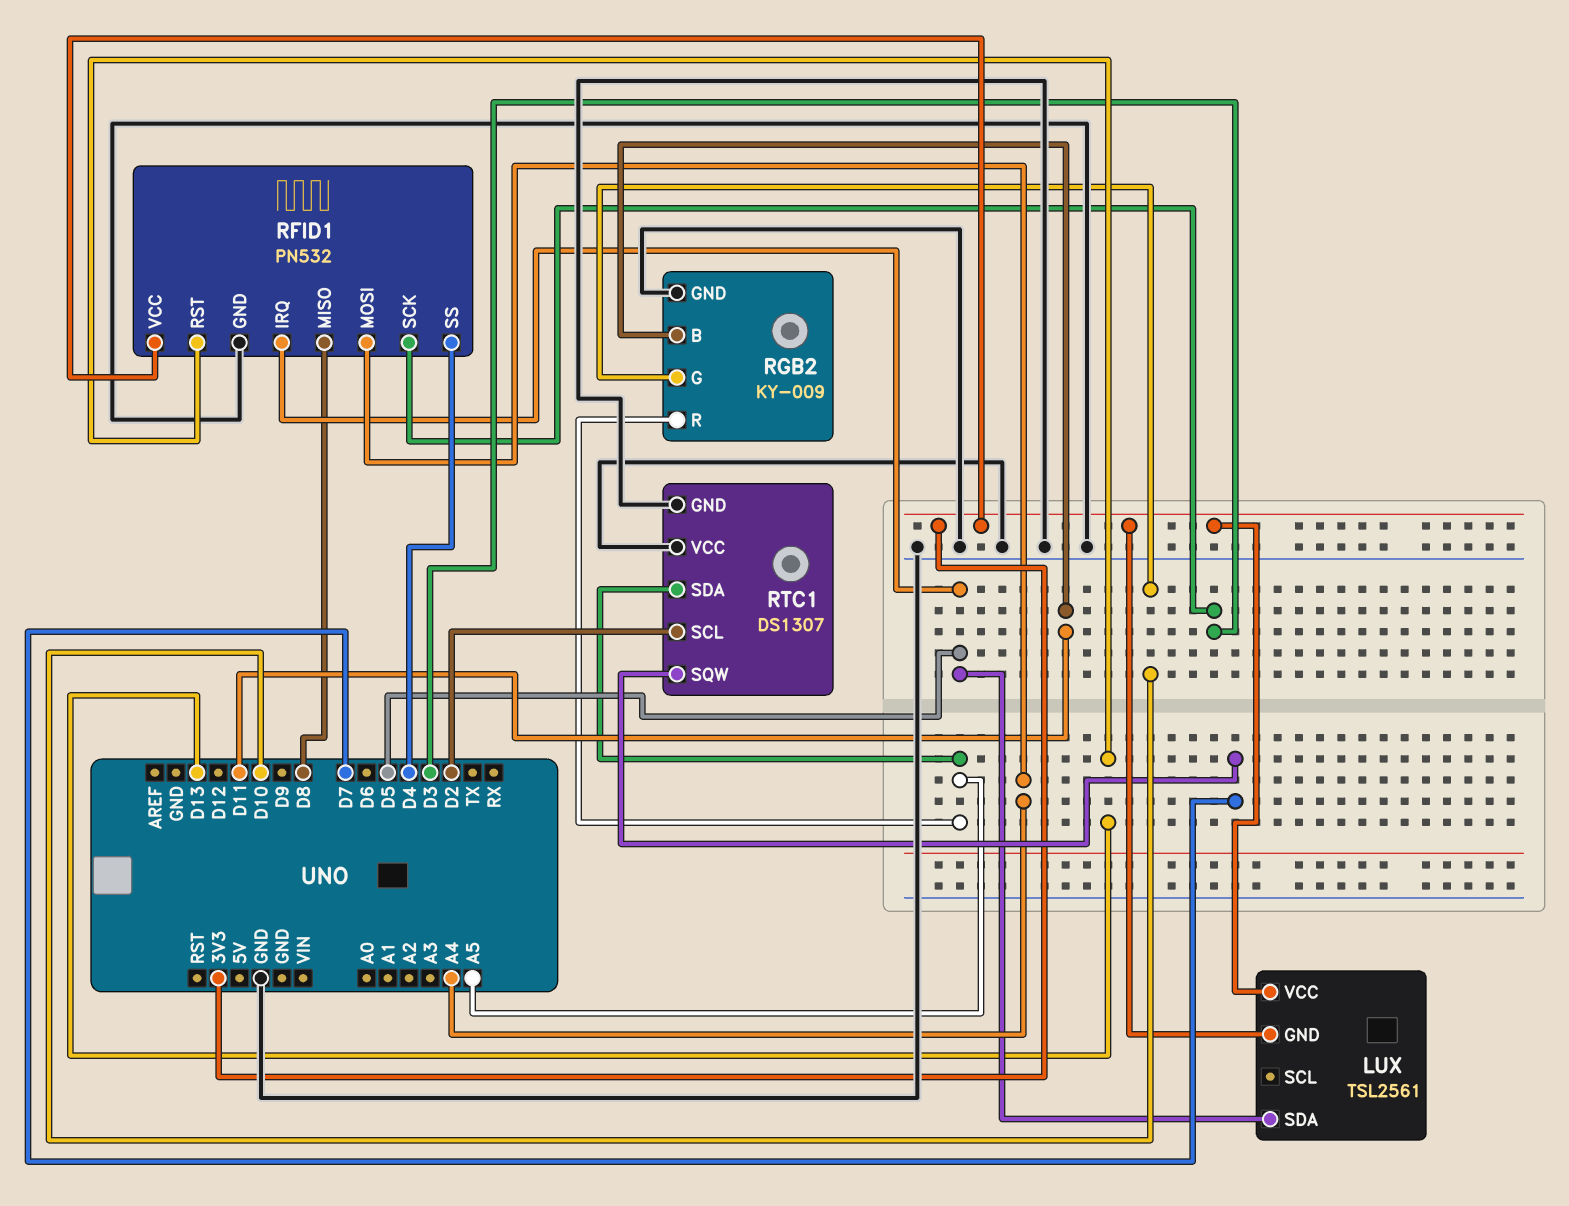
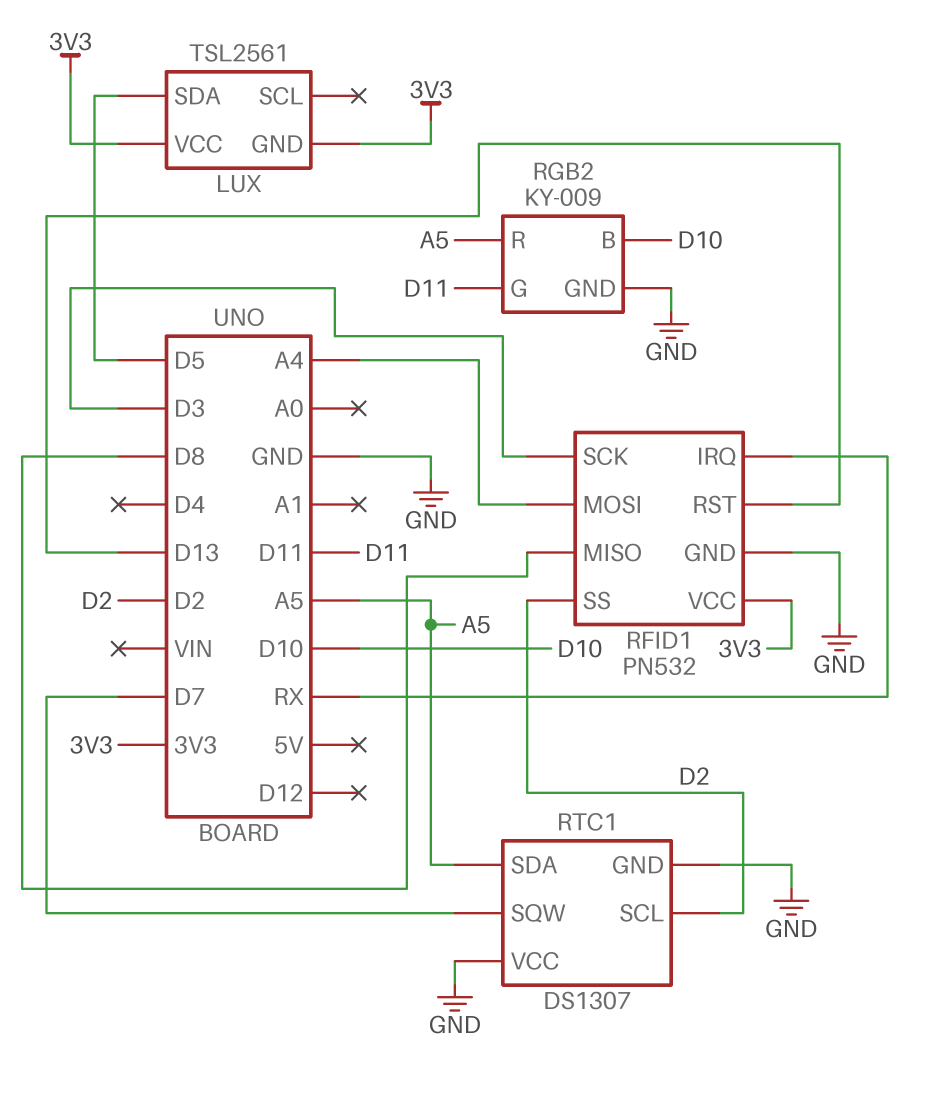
RFID1 pin IRQ: D5 -> RX
RFID1 pin SS: D4 -> D2
RGB2 pin B: D11 -> D10
RGB2 pin G: D10 -> D11

